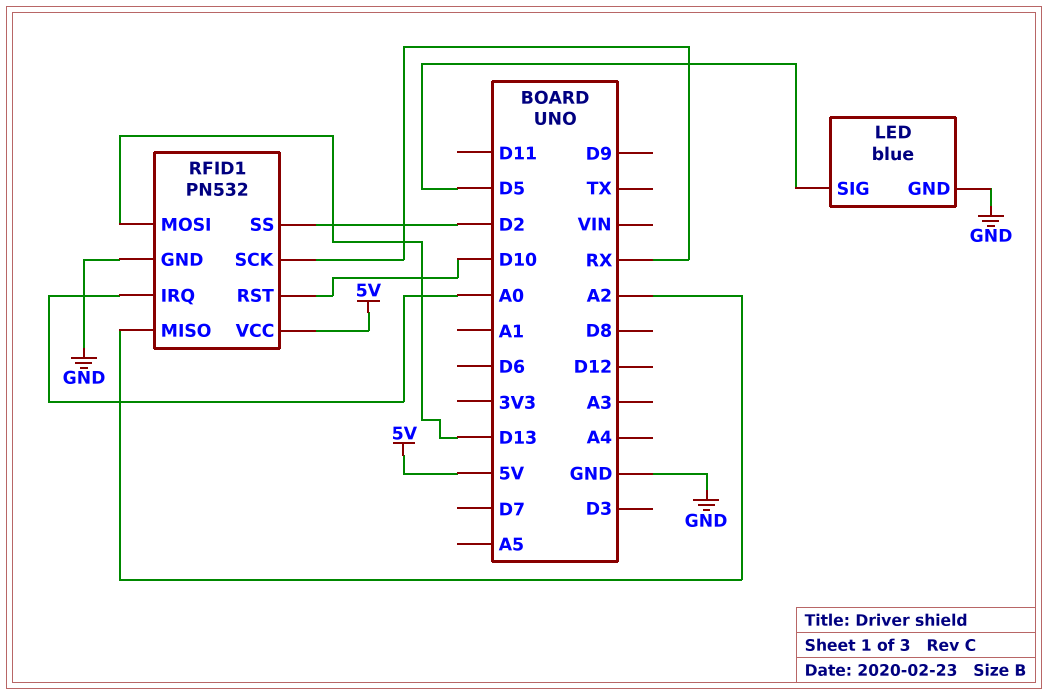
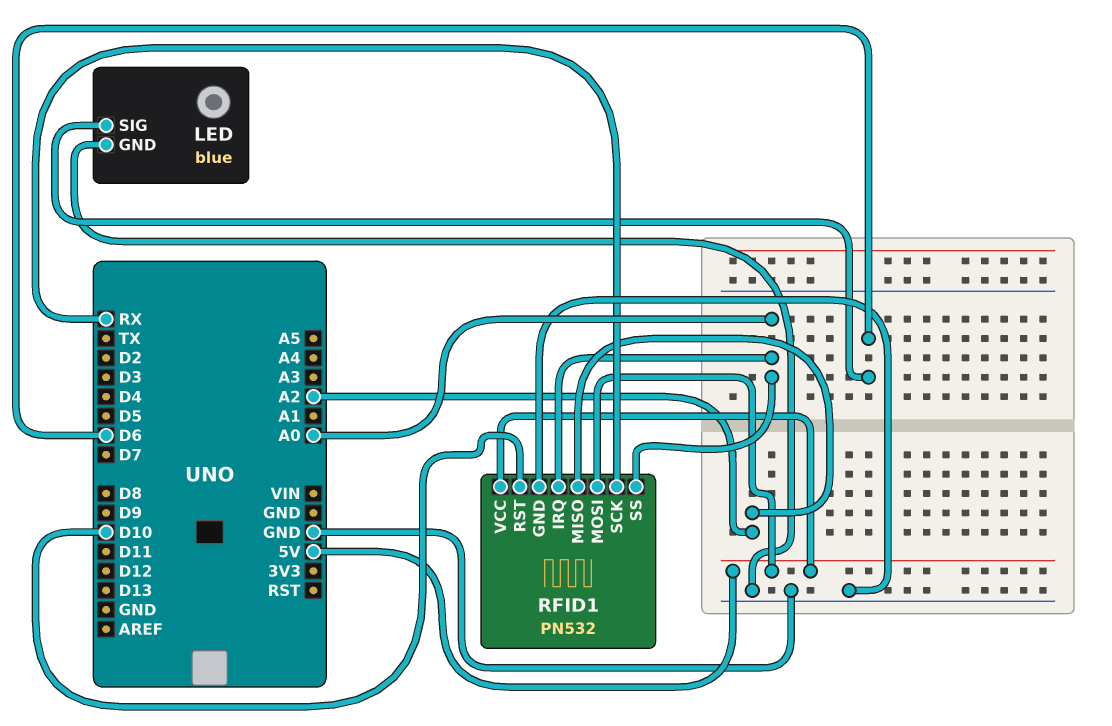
LED pin SIG: D5 -> D6
RFID1 pin MOSI: D13 -> 5V
RFID1 pin SS: D2 -> A0

